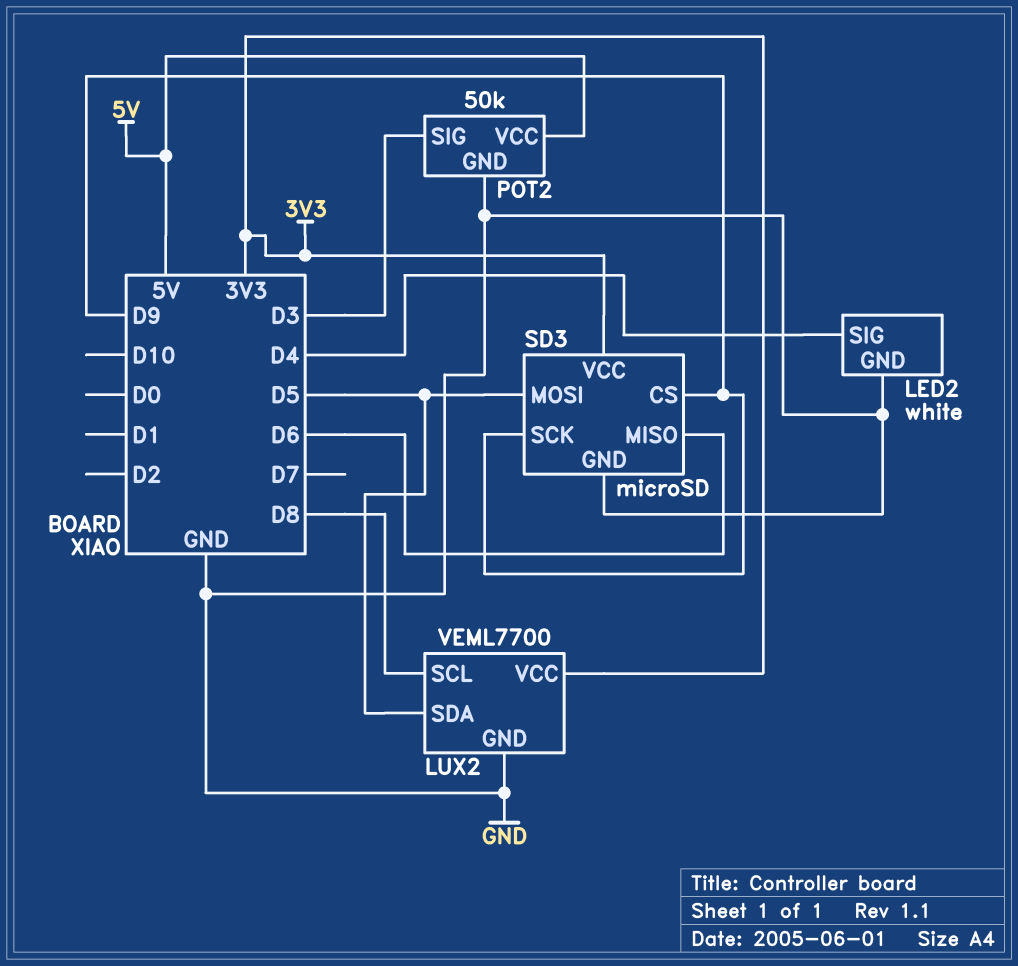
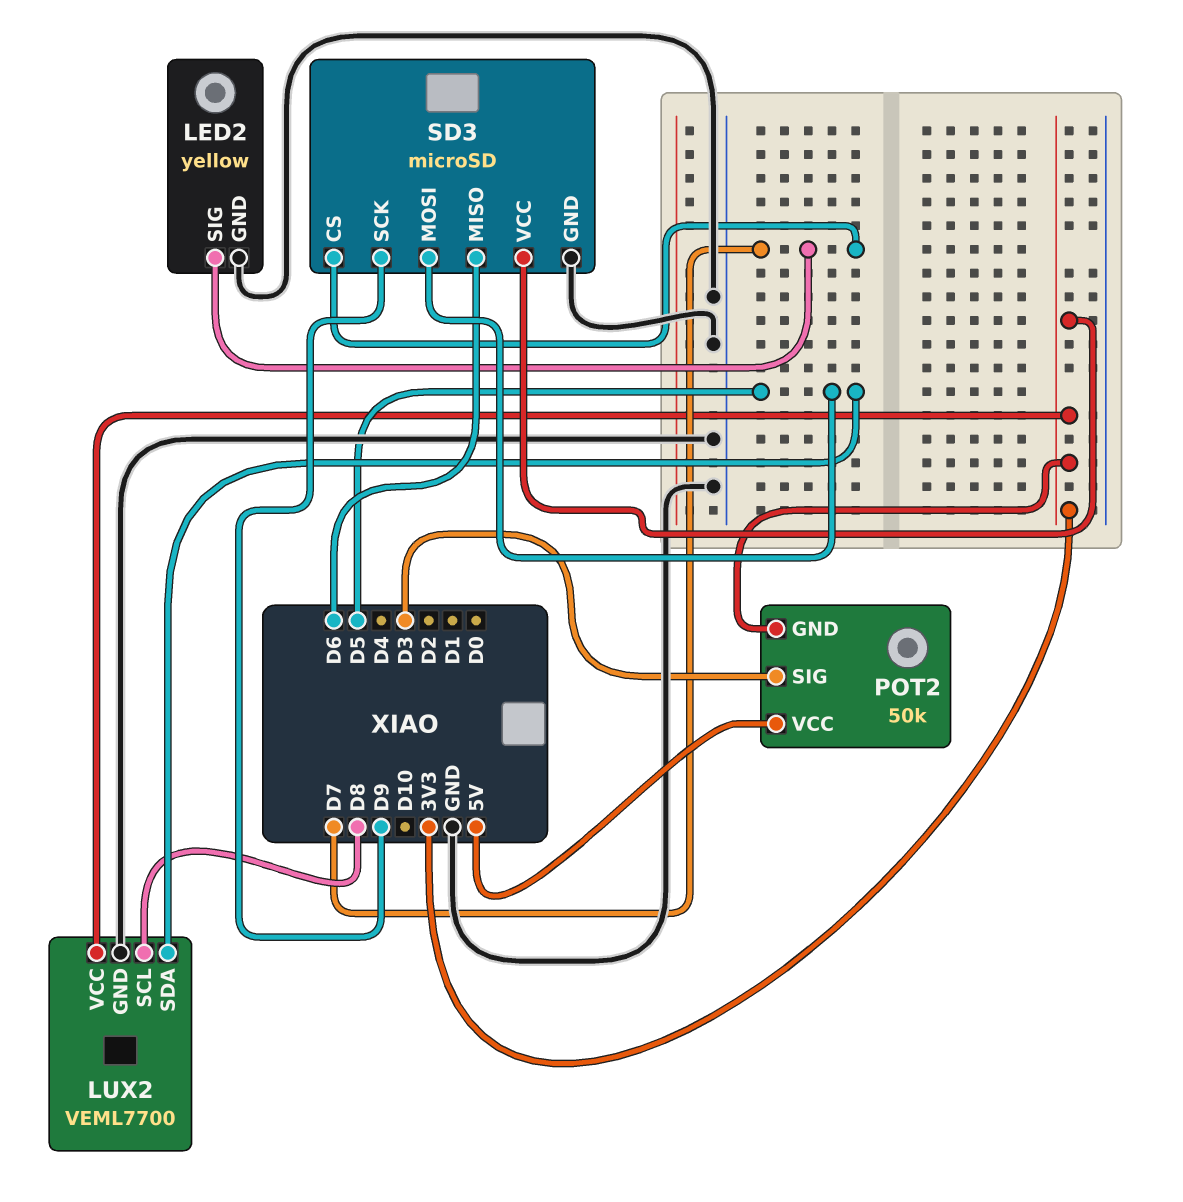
LED2: white -> yellow
LED2 pin SIG: D4 -> D7
POT2 pin GND: GND -> 3V3
SD3 pin CS: D9 -> D7

